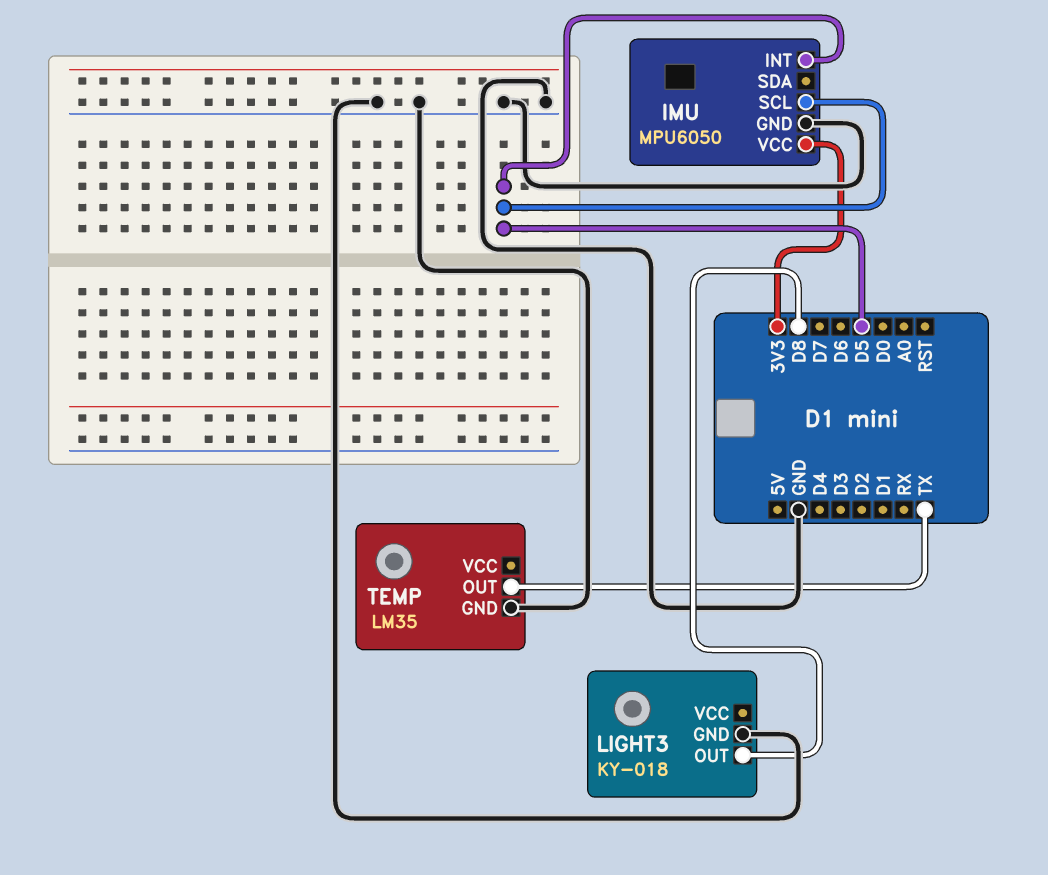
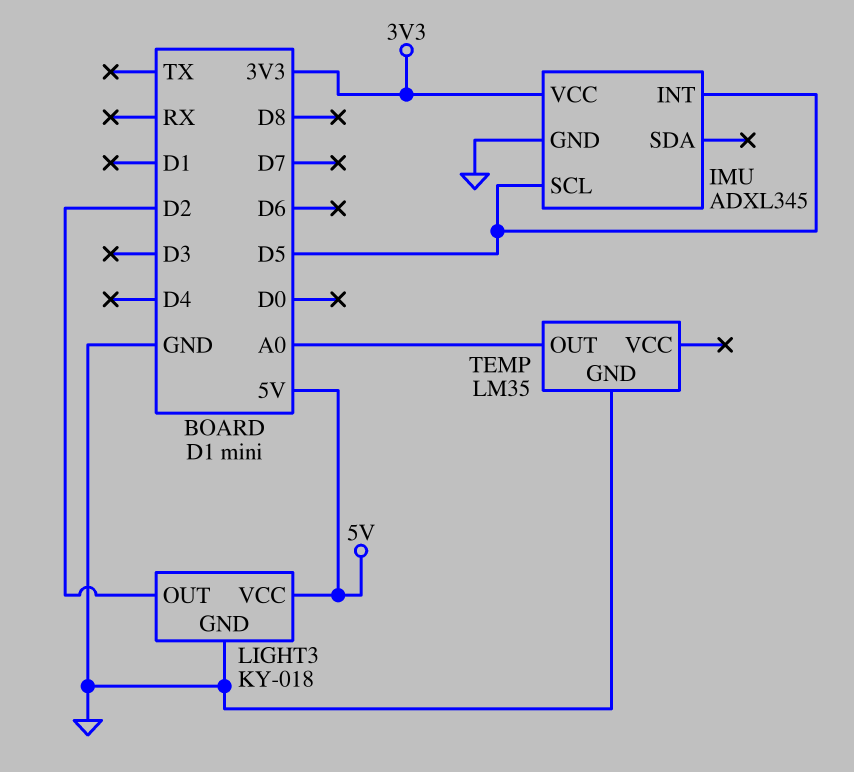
IMU: MPU6050 -> ADXL345
LIGHT3 pin OUT: D8 -> D2
LIGHT3 pin VCC: none -> 5V
TEMP pin OUT: TX -> A0

